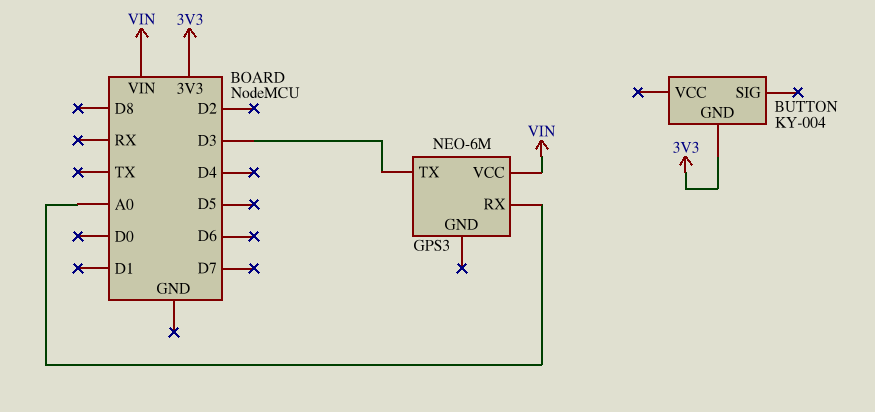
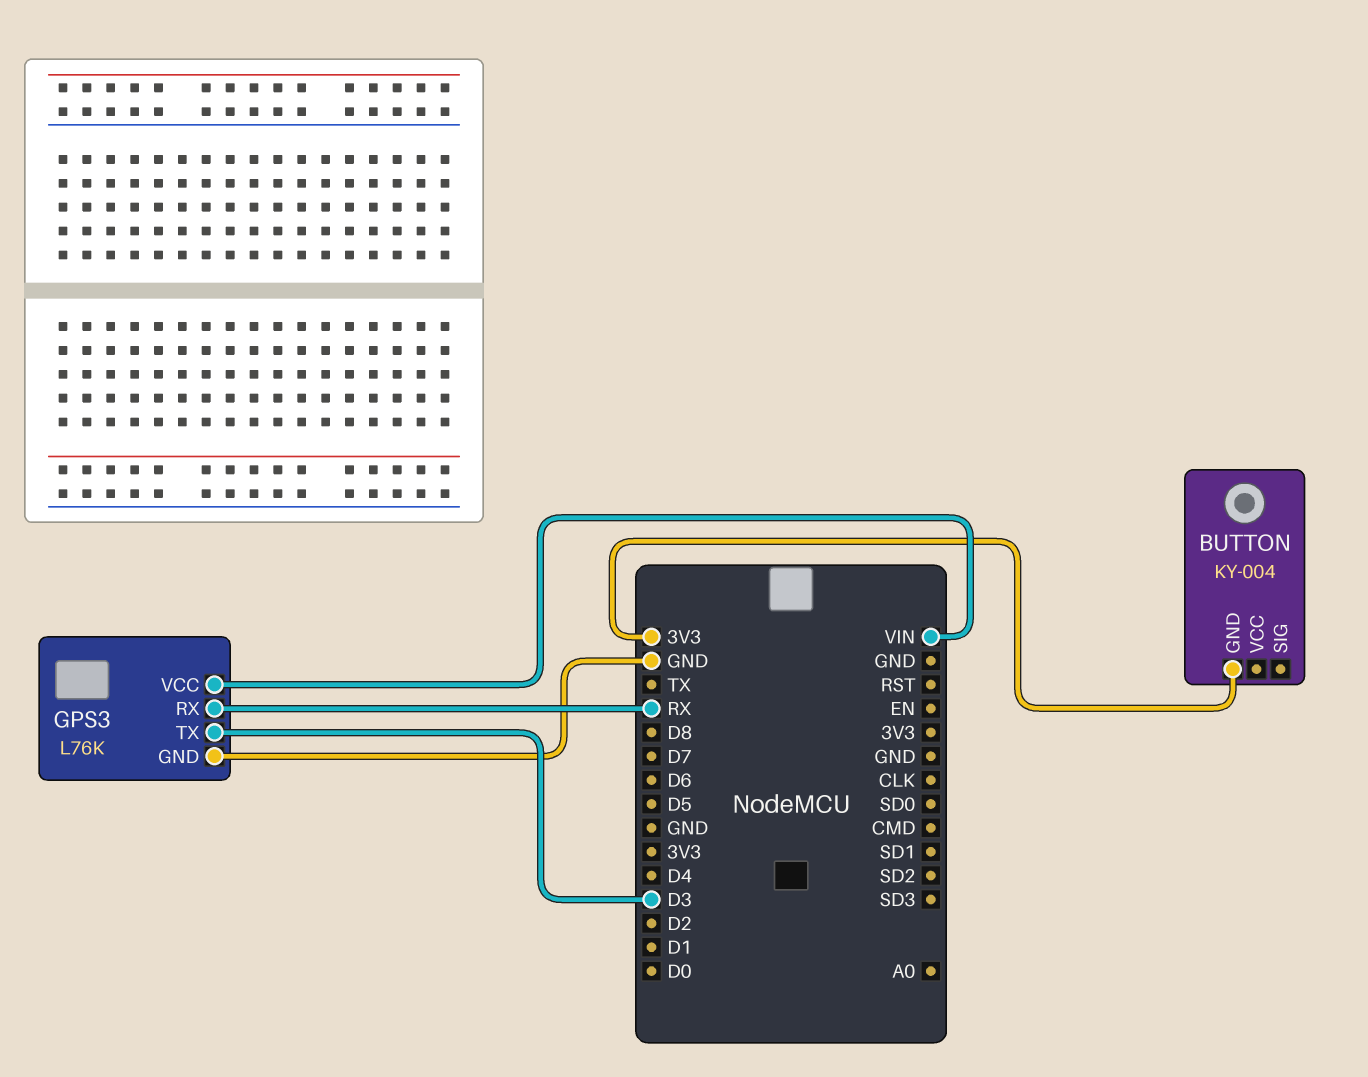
GPS3: NEO-6M -> L76K
GPS3 pin GND: none -> GND
GPS3 pin RX: A0 -> RX

